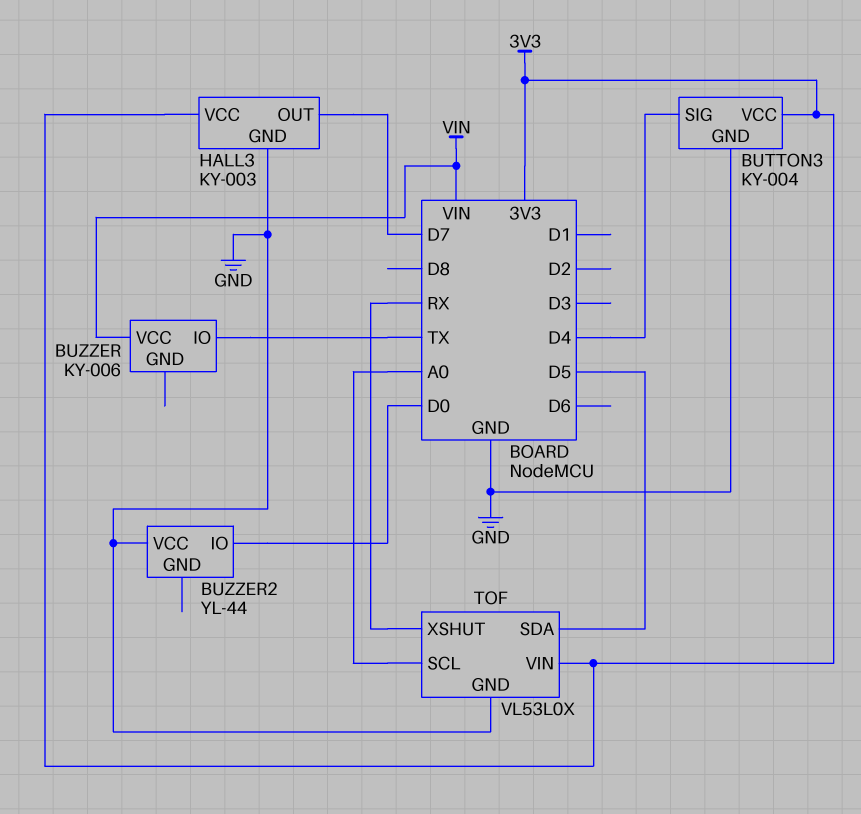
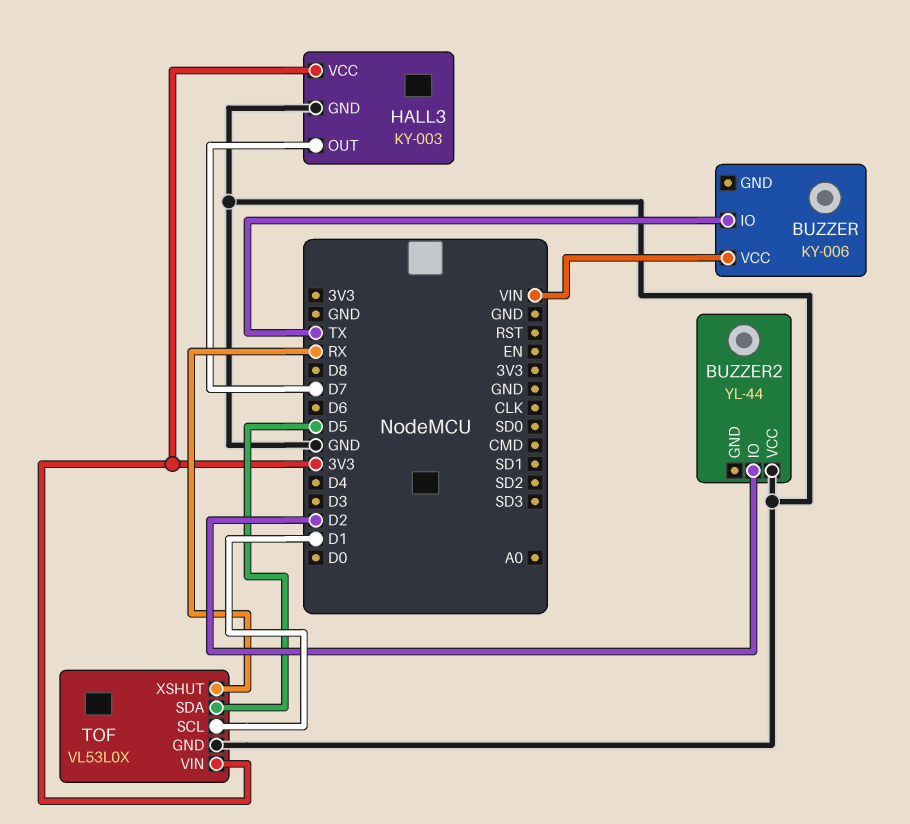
BUTTON3: KY-004 -> none
BUTTON3 pin GND: GND -> none
BUTTON3 pin SIG: D4 -> none
BUTTON3 pin VCC: 3V3 -> none
BUZZER2 pin IO: D0 -> D2
TOF pin SCL: A0 -> D1

